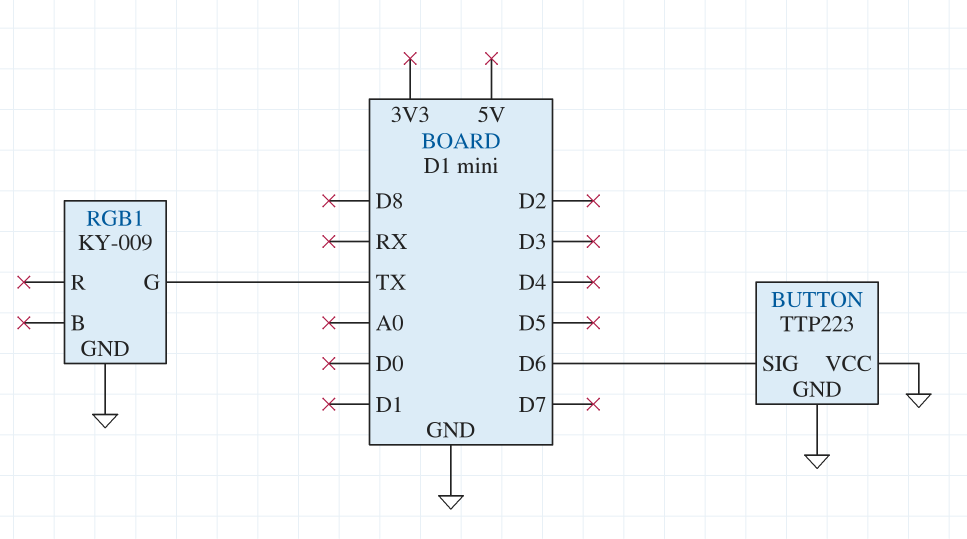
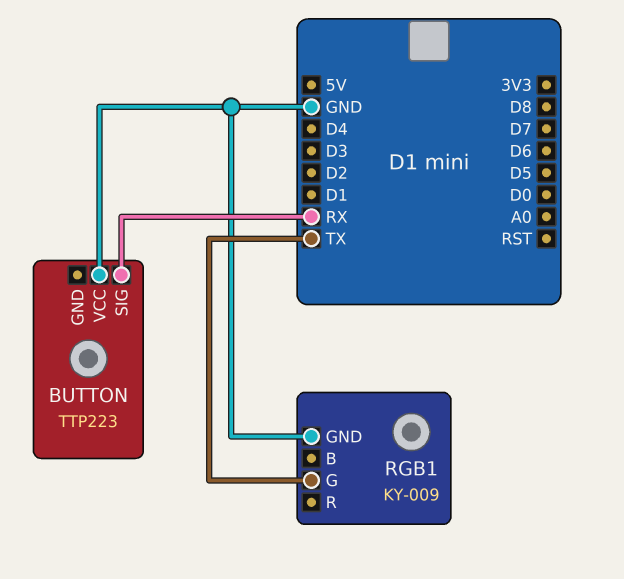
BUTTON pin GND: GND -> none
BUTTON pin SIG: D6 -> RX

